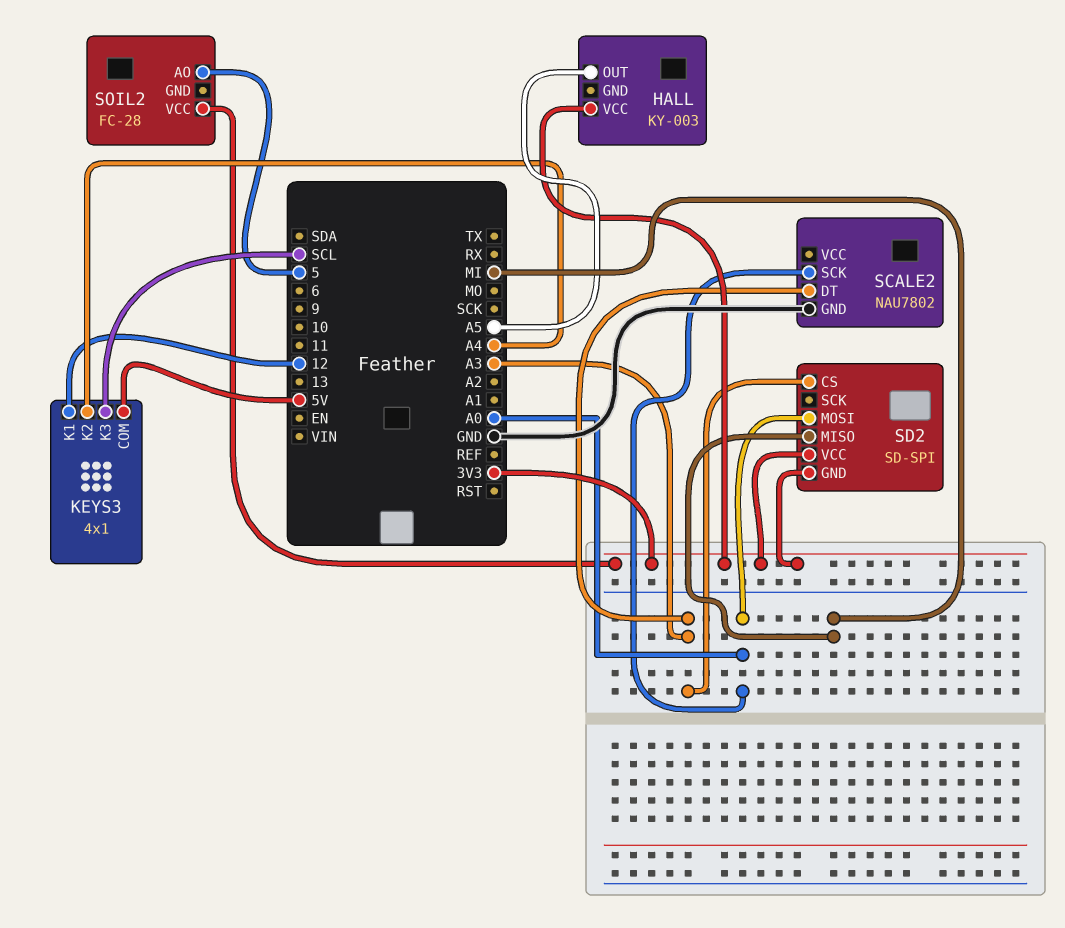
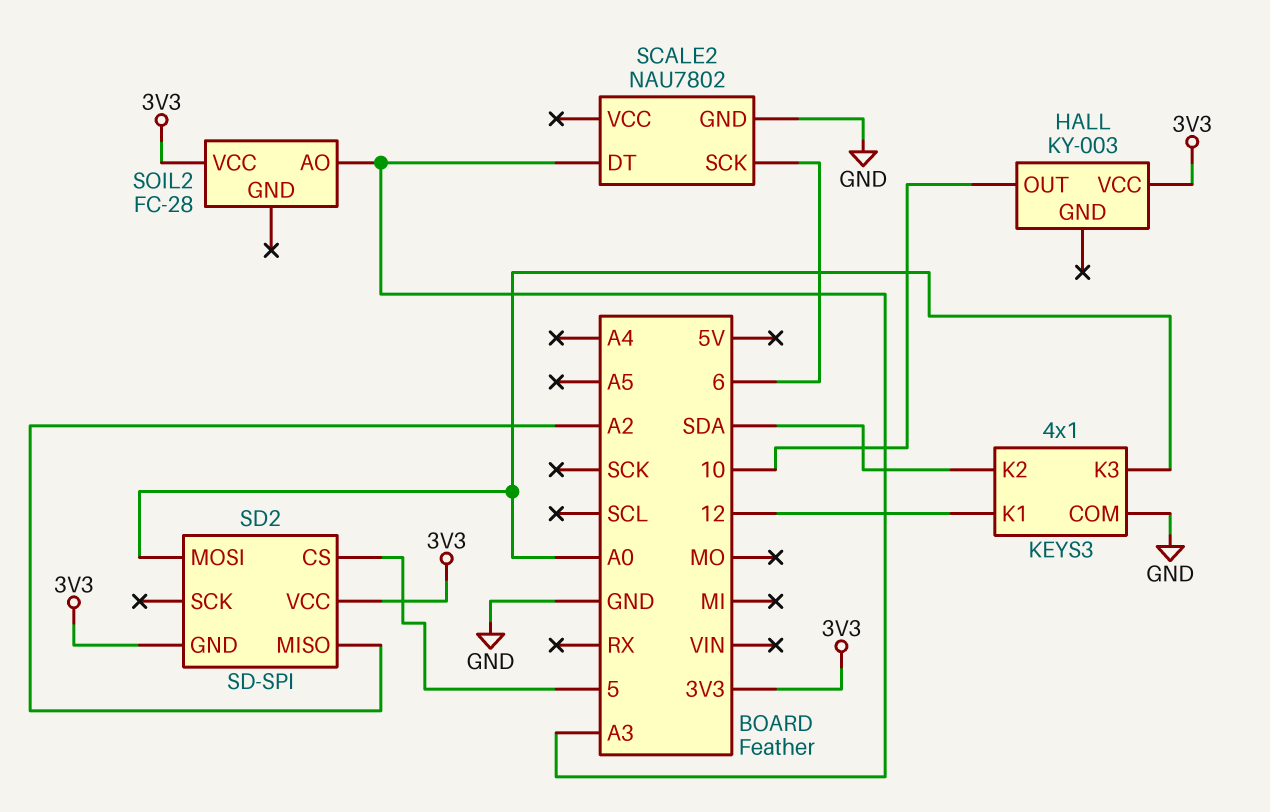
HALL pin OUT: A5 -> 10
KEYS3 pin COM: 5V -> GND
KEYS3 pin K2: A4 -> SDA
KEYS3 pin K3: SCL -> A0
SCALE2 pin SCK: A0 -> 6
SD2 pin CS: A3 -> 5
SD2 pin MISO: MI -> A2
SOIL2 pin AO: 5 -> A3

